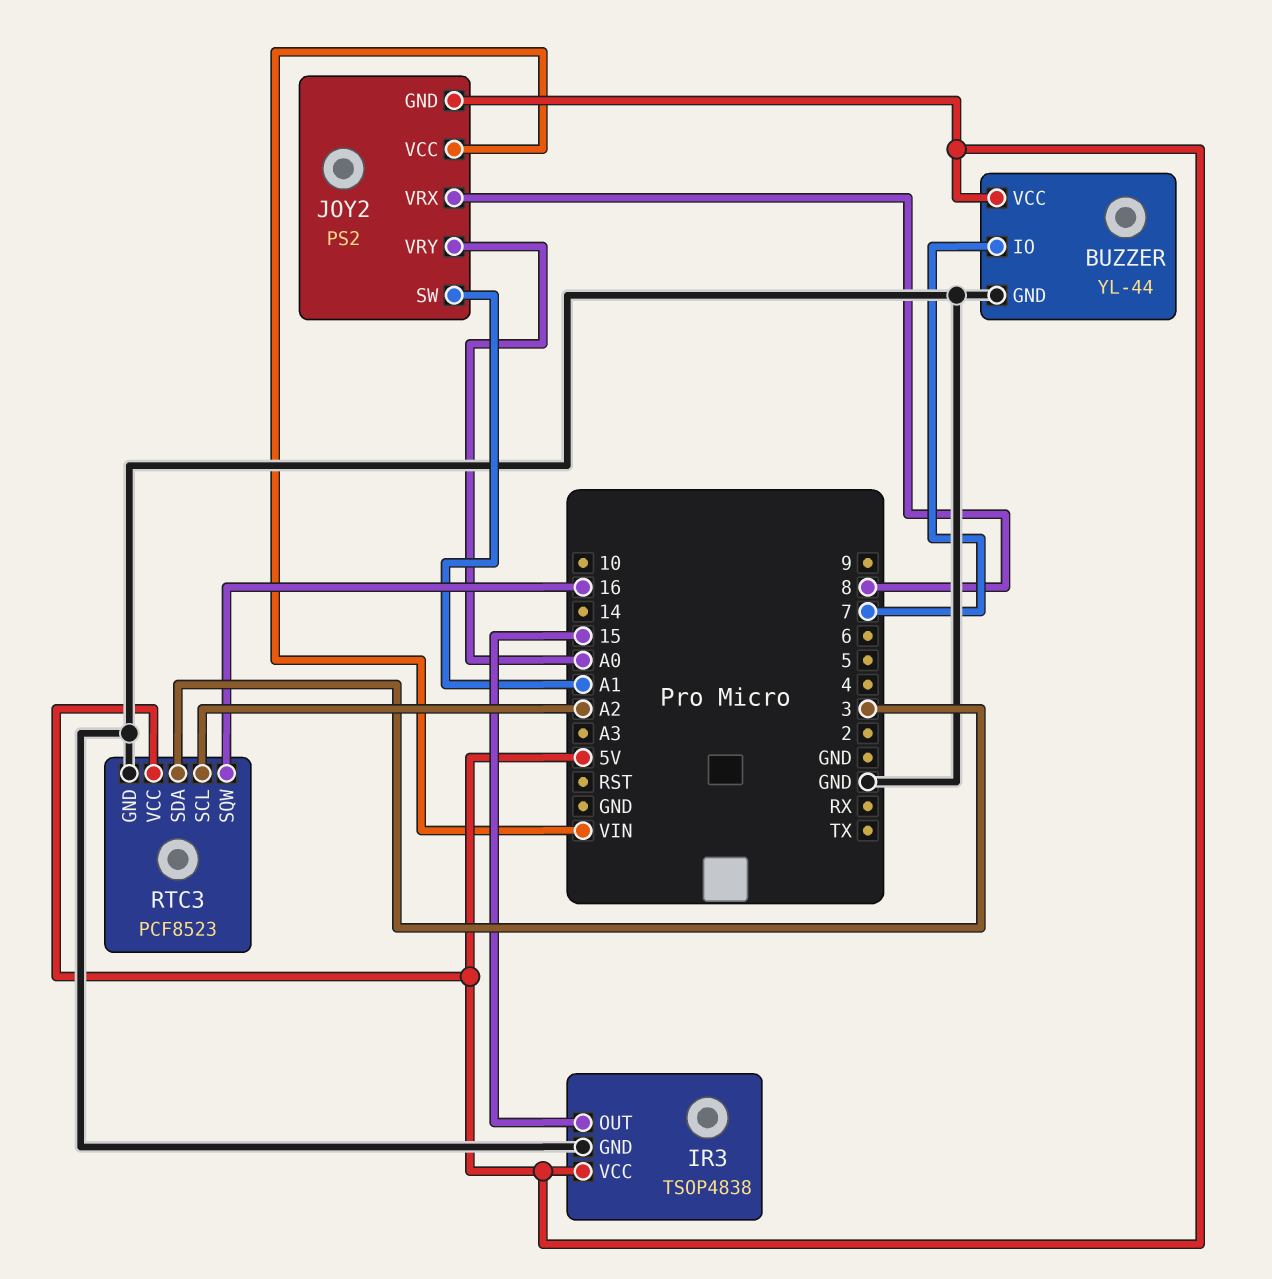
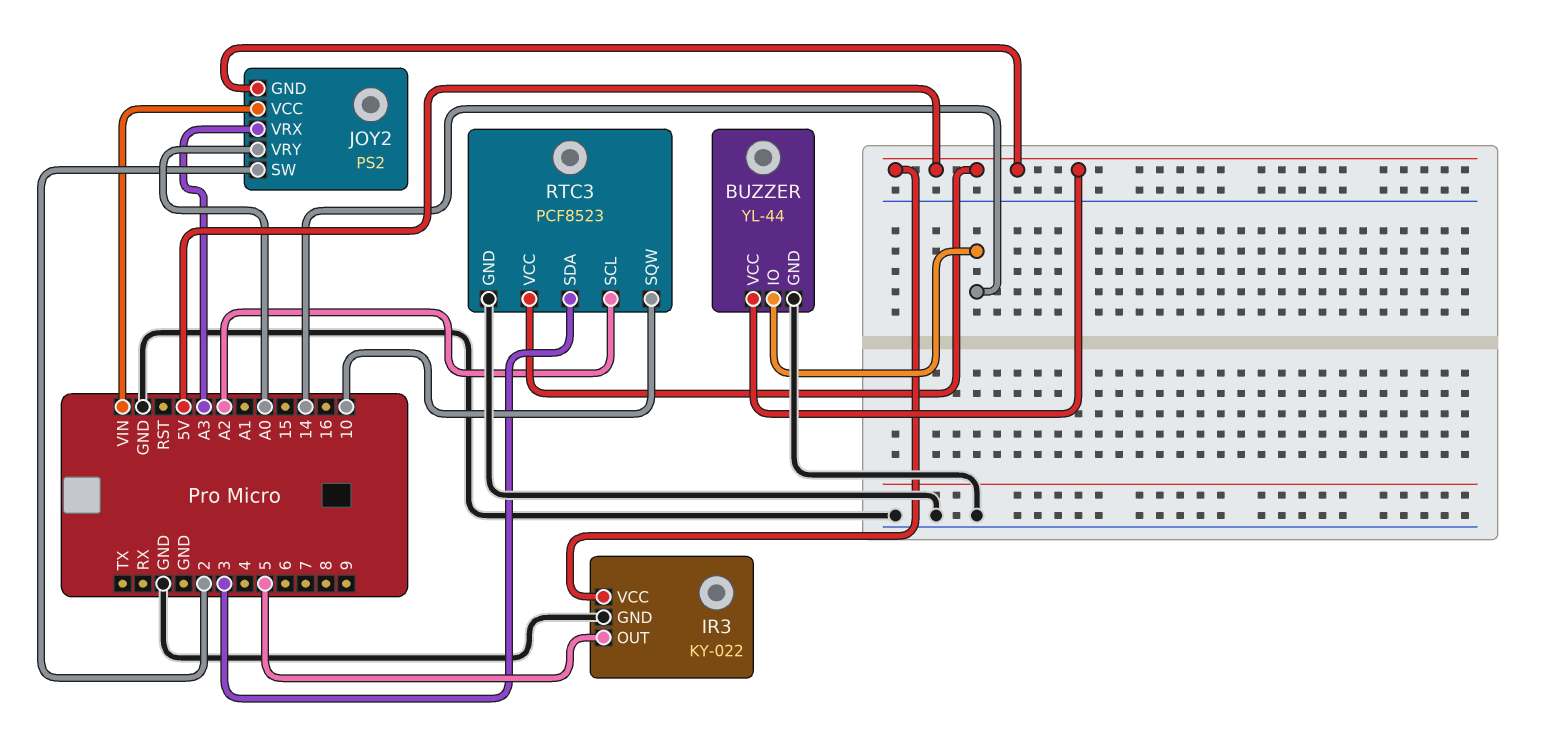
BUZZER pin IO: 7 -> 14
IR3: TSOP4838 -> KY-022
IR3 pin OUT: 15 -> 5
JOY2 pin SW: A1 -> 2
JOY2 pin VRX: 8 -> A3
RTC3 pin SQW: 16 -> 10

